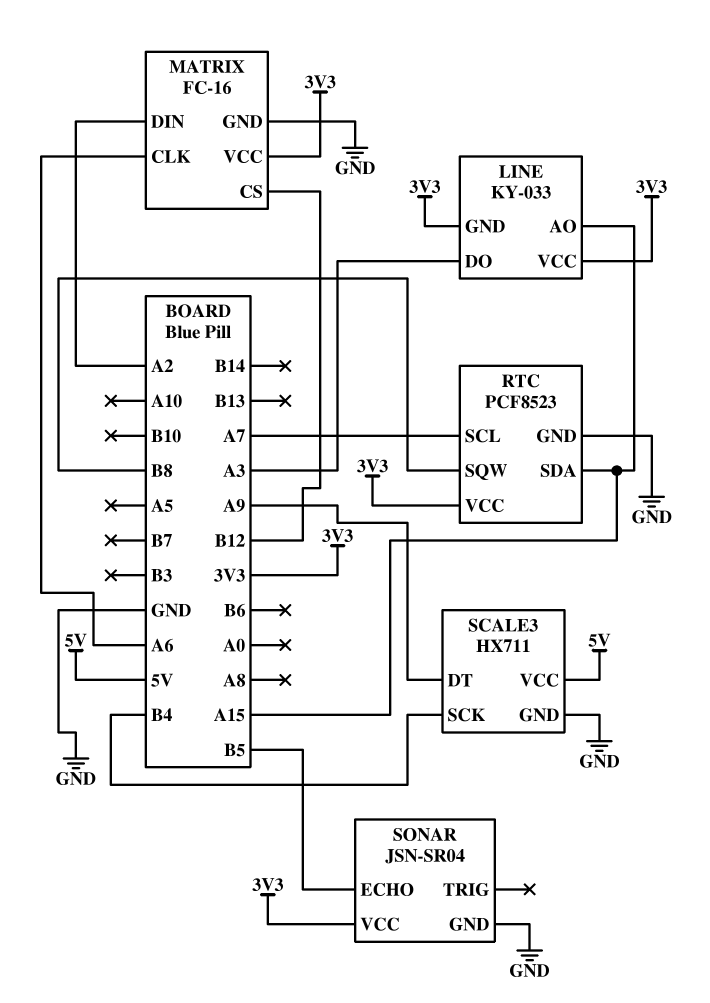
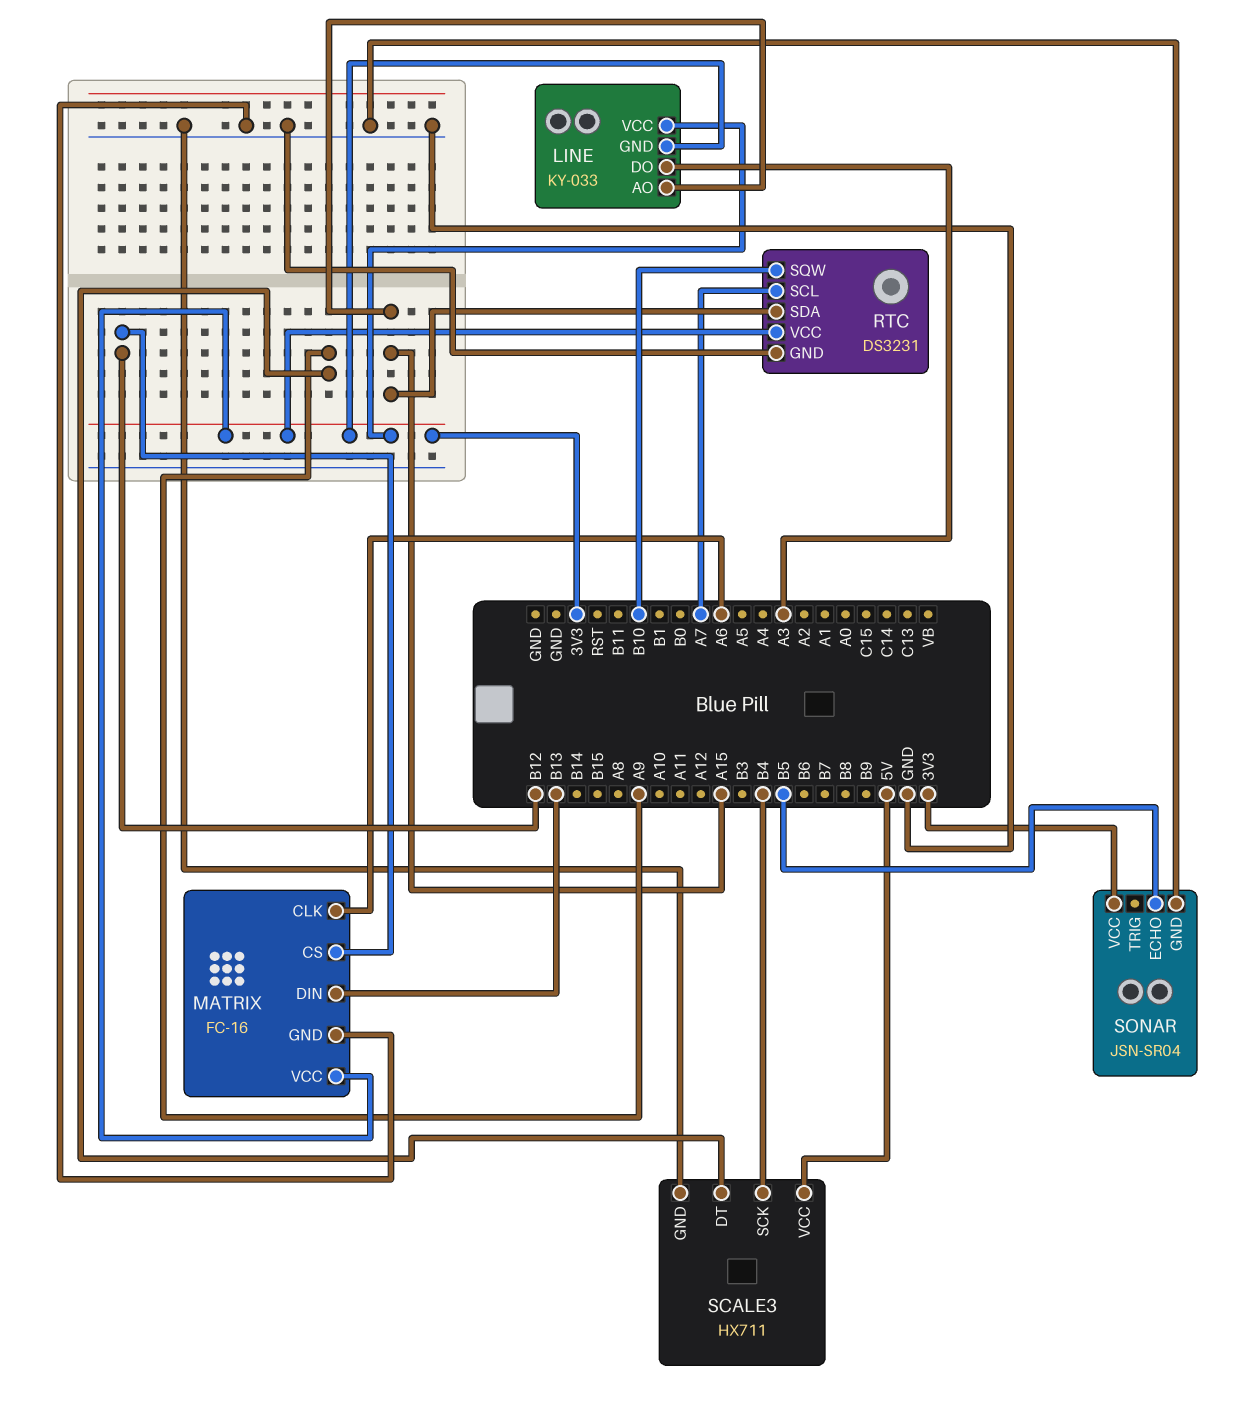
MATRIX pin DIN: A2 -> B13
RTC: PCF8523 -> DS3231
RTC pin SQW: B8 -> B10

